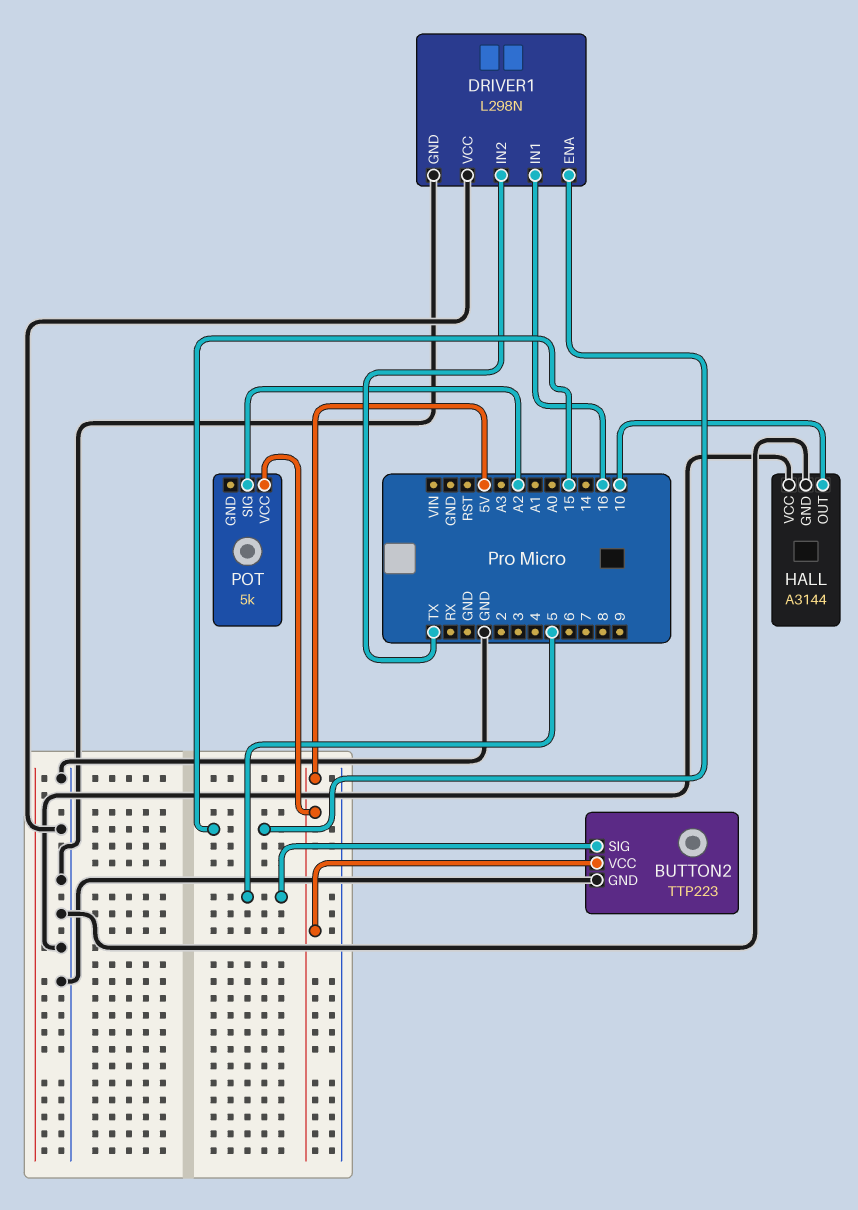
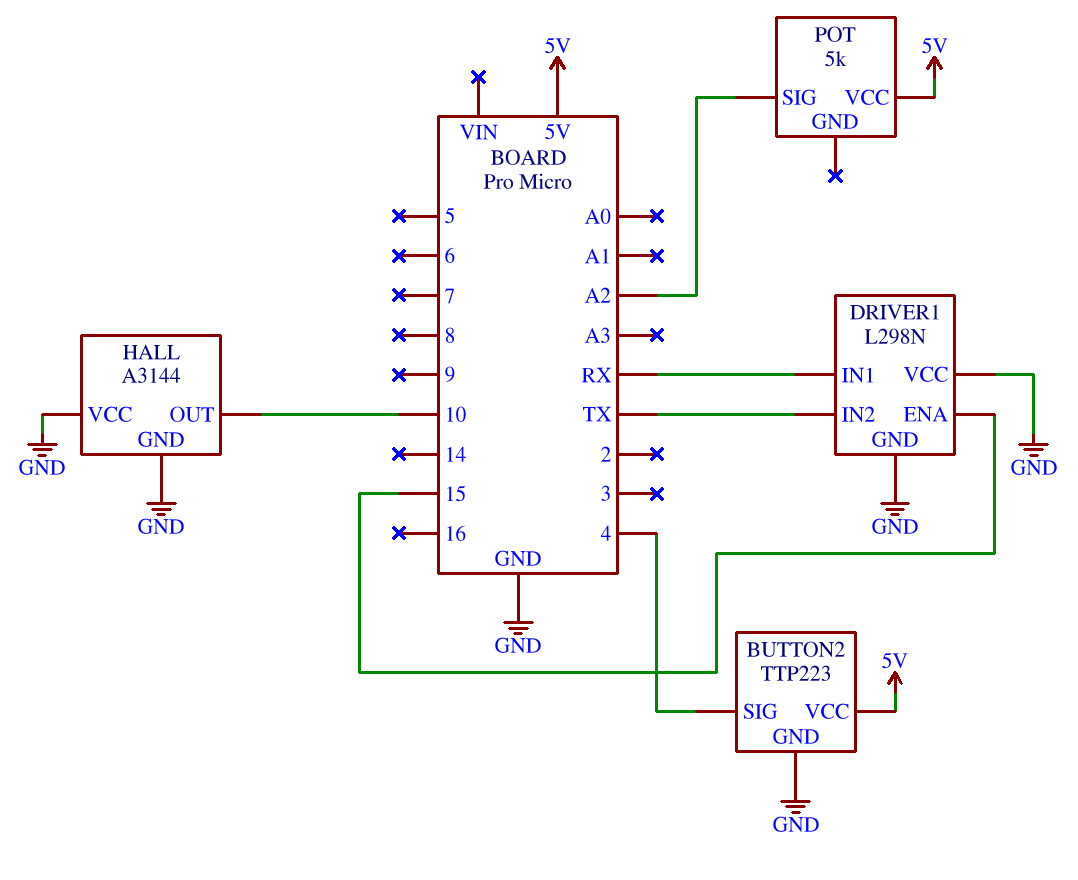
BUTTON2 pin SIG: 5 -> 4
DRIVER1 pin IN1: 16 -> RX

